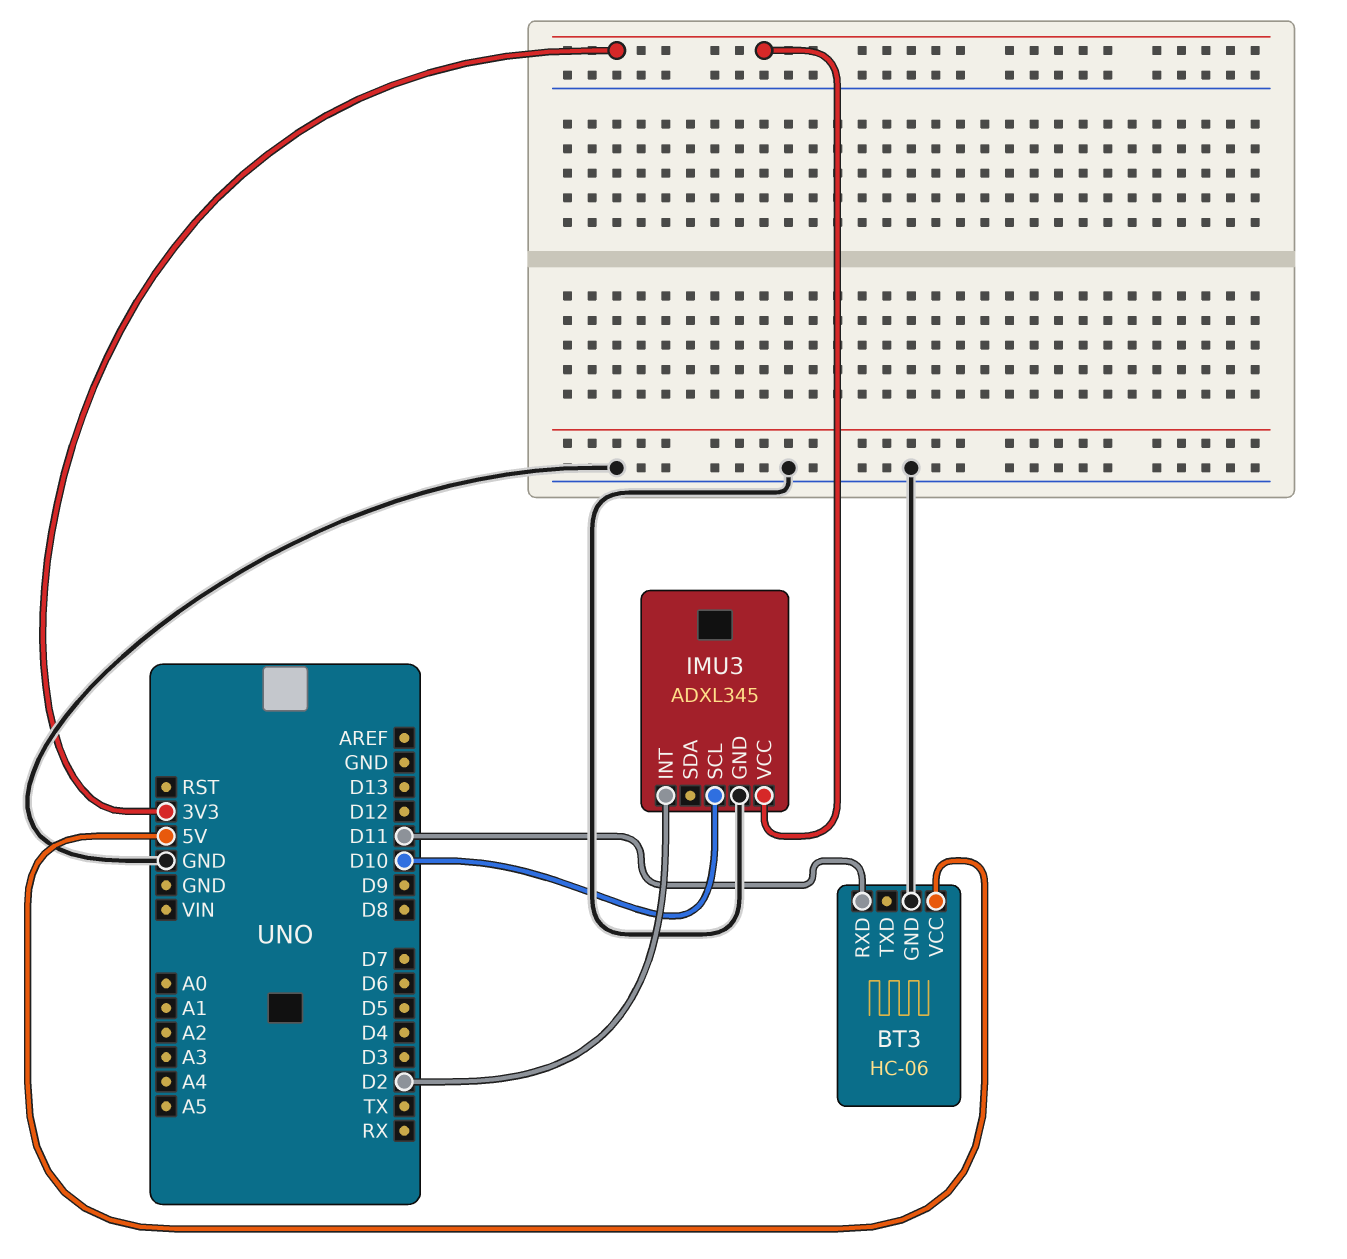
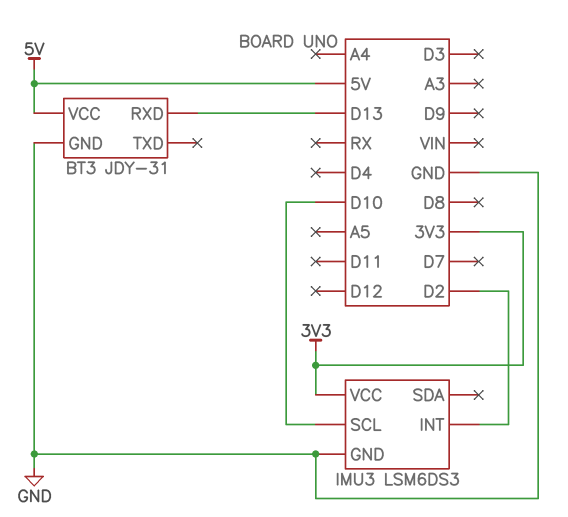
BT3: HC-06 -> JDY-31
BT3 pin RXD: D11 -> D13
IMU3: ADXL345 -> LSM6DS3

